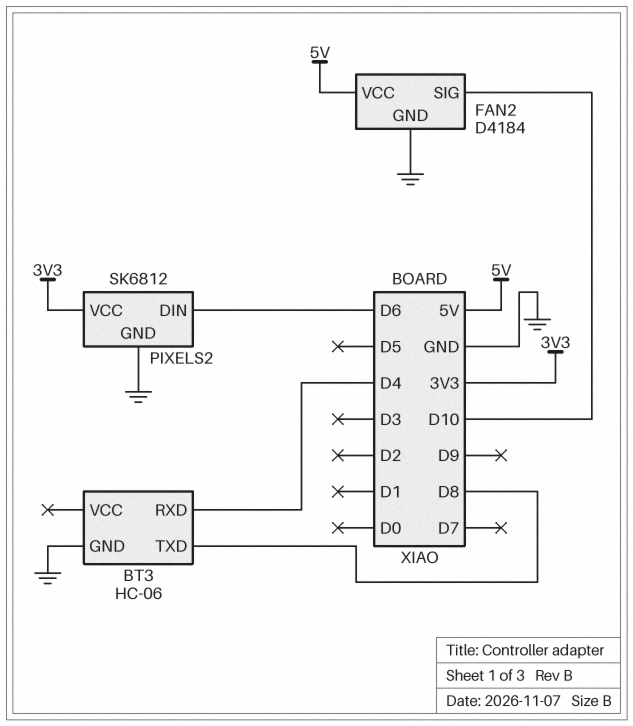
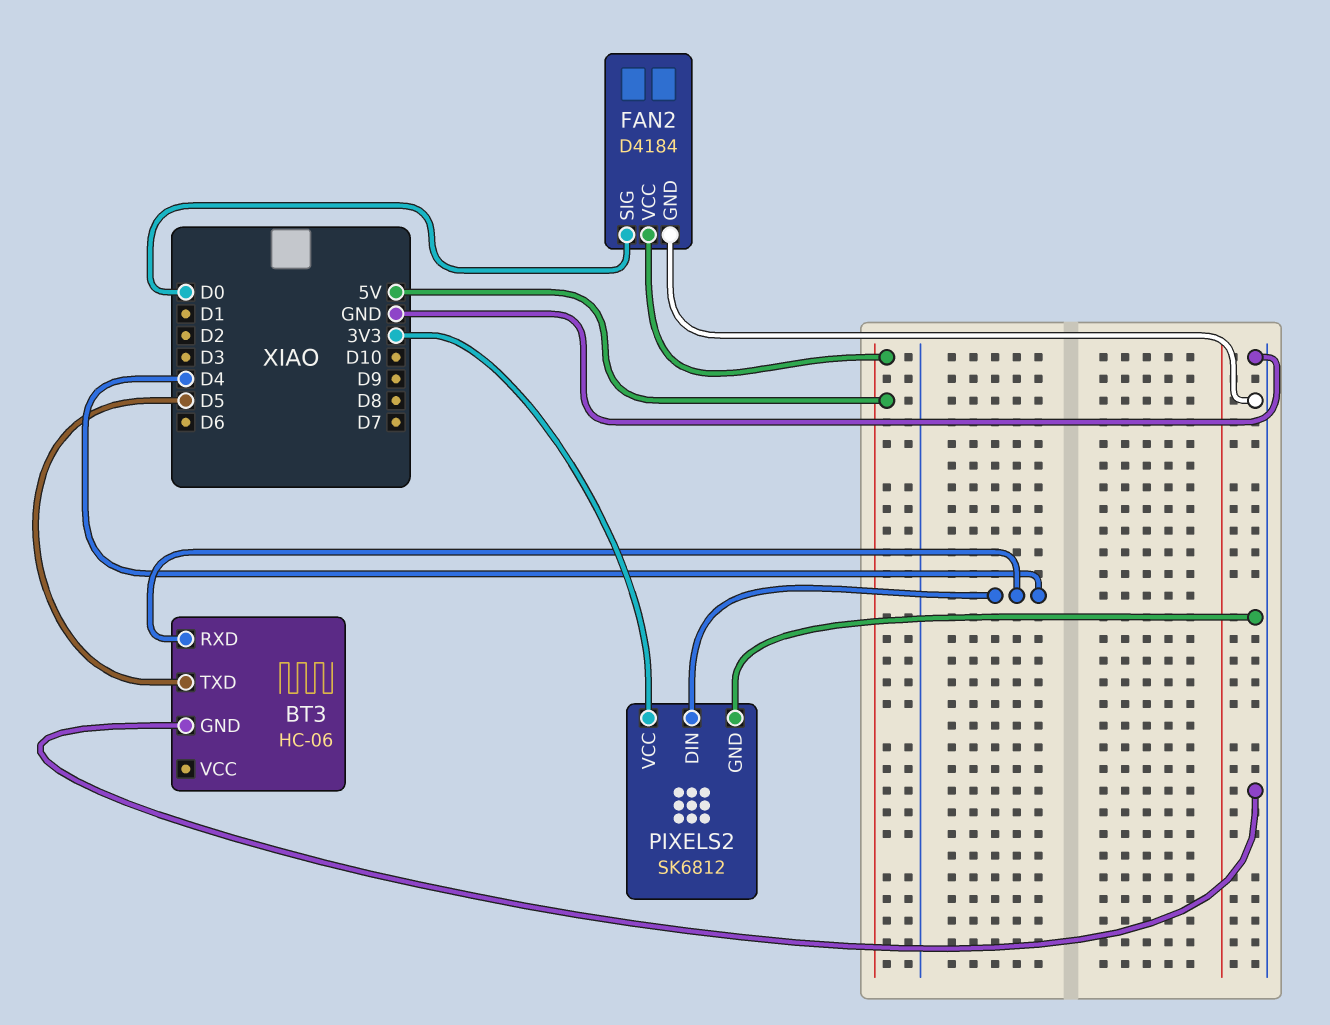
BT3 pin TXD: D8 -> D5
FAN2 pin SIG: D10 -> D0
PIXELS2 pin DIN: D6 -> D4

